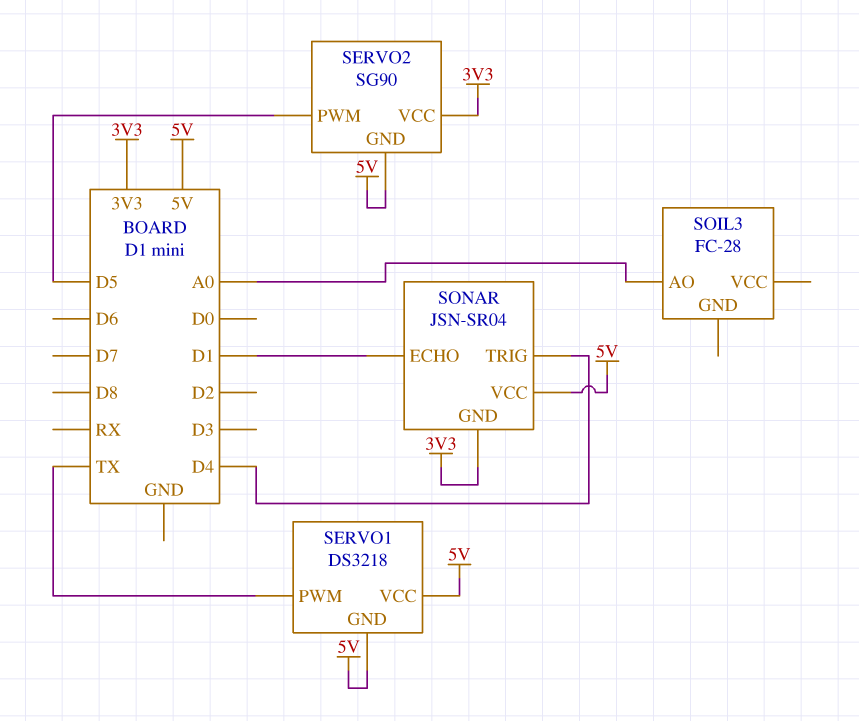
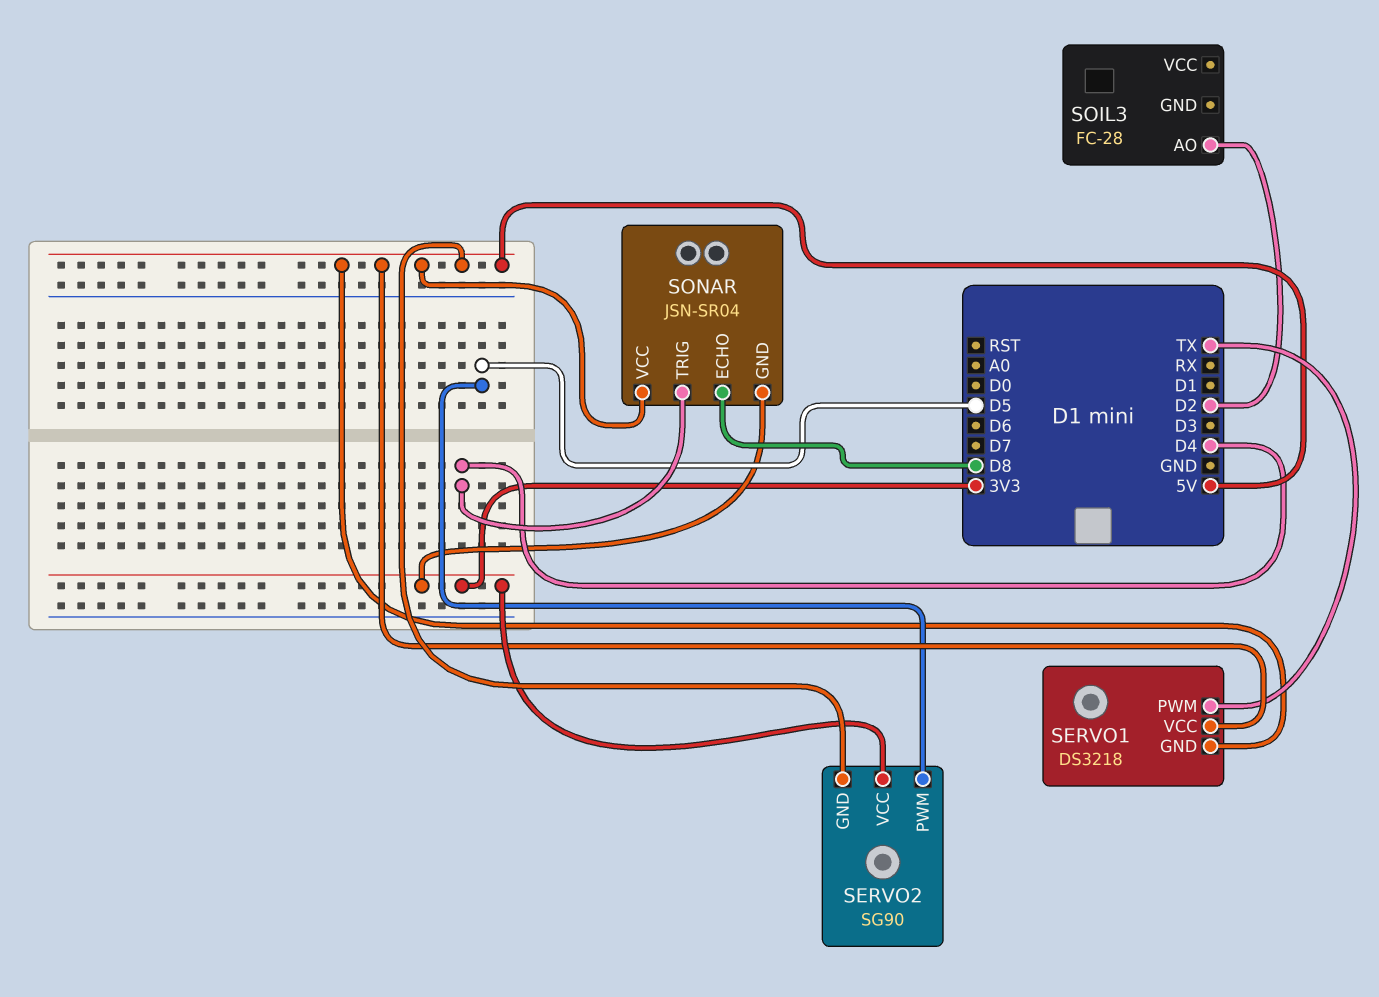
SOIL3 pin AO: A0 -> D2
SONAR pin ECHO: D1 -> D8

